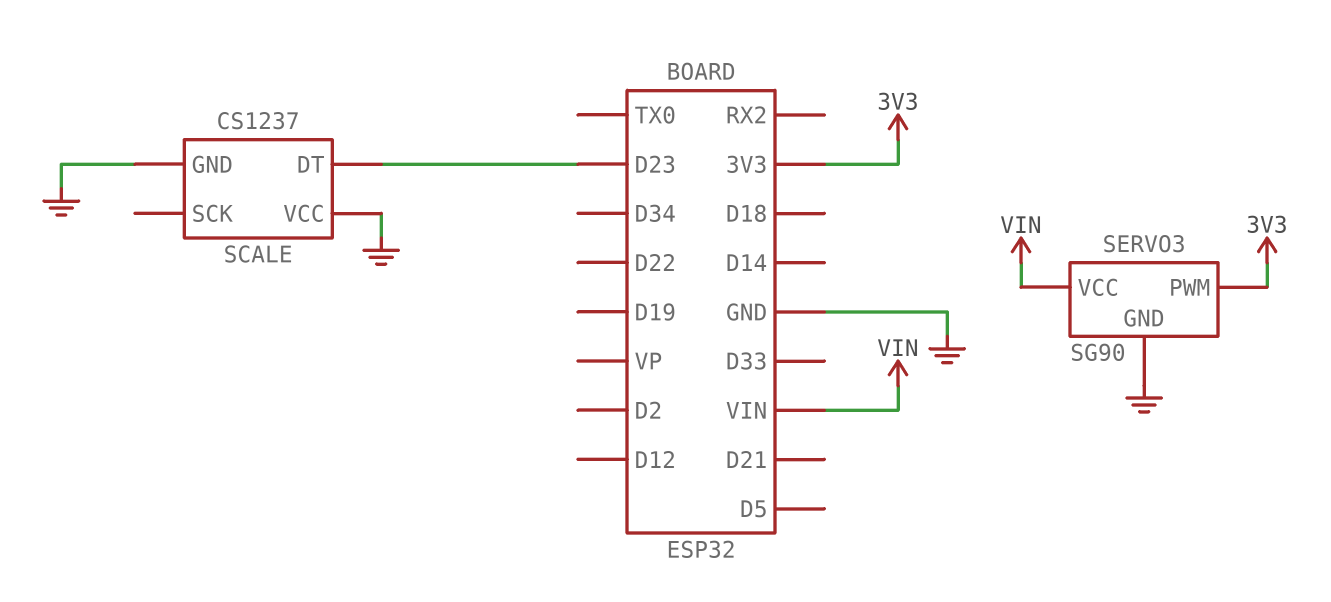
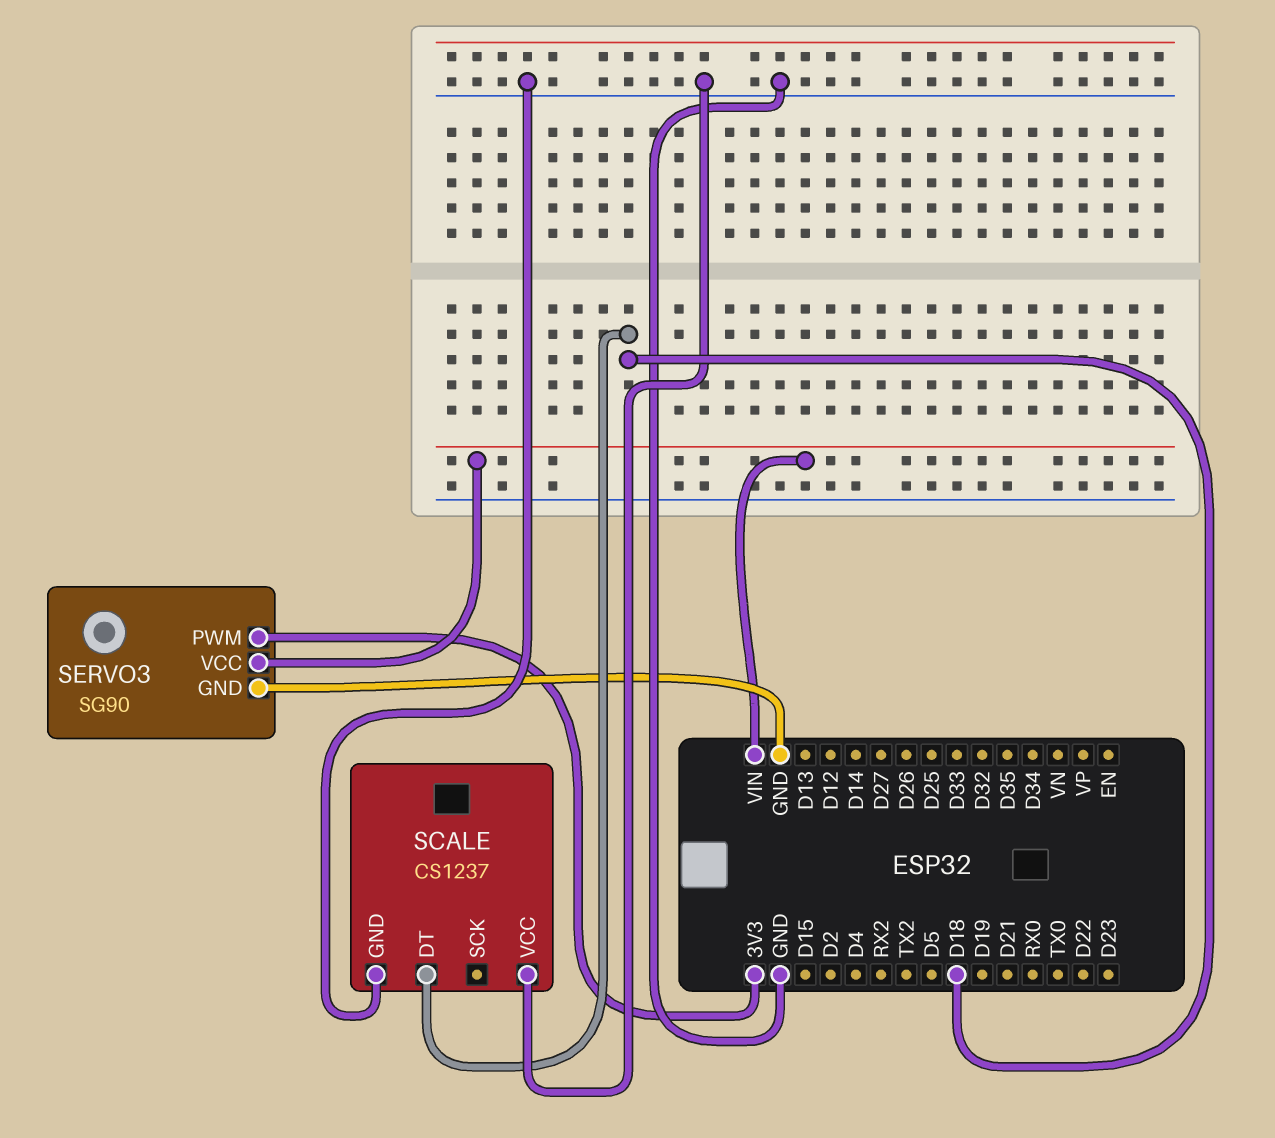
SCALE pin DT: D23 -> D18

